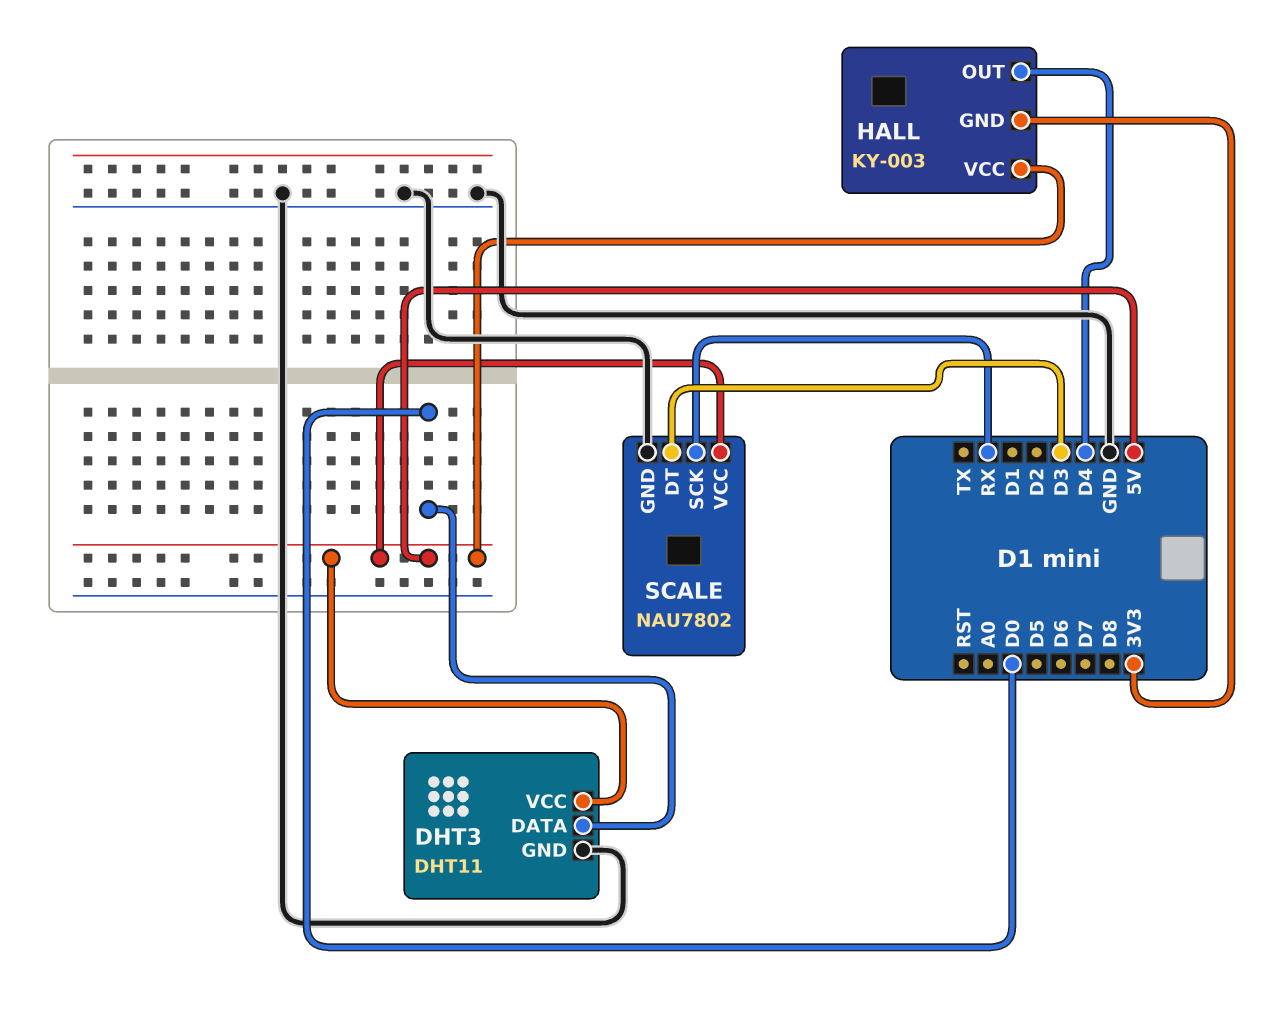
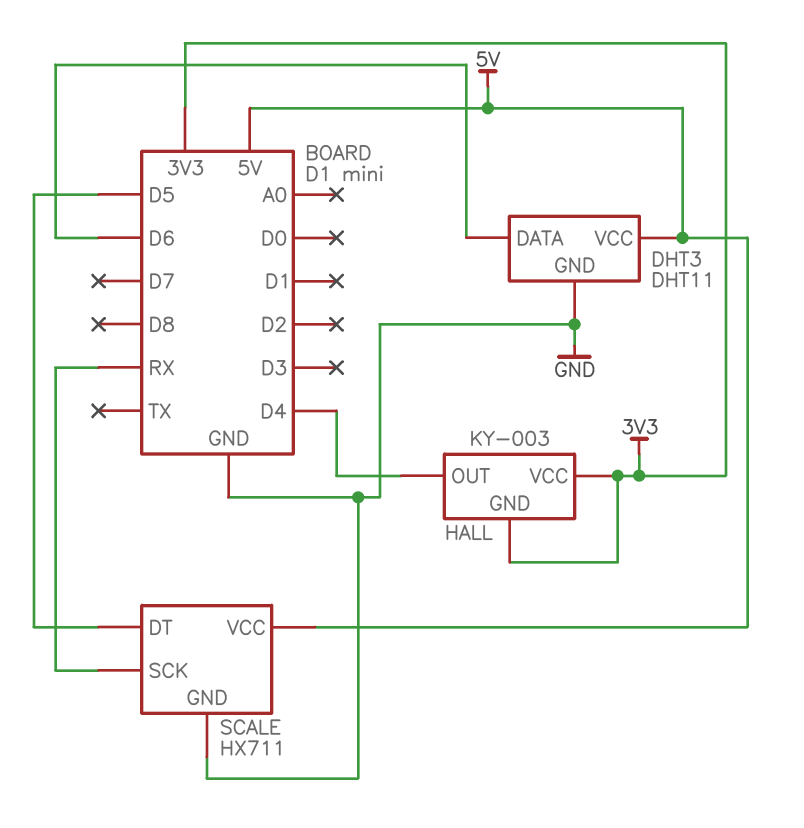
DHT3 pin DATA: D0 -> D6
HALL pin VCC: 5V -> 3V3
SCALE: NAU7802 -> HX711
SCALE pin DT: D3 -> D5

